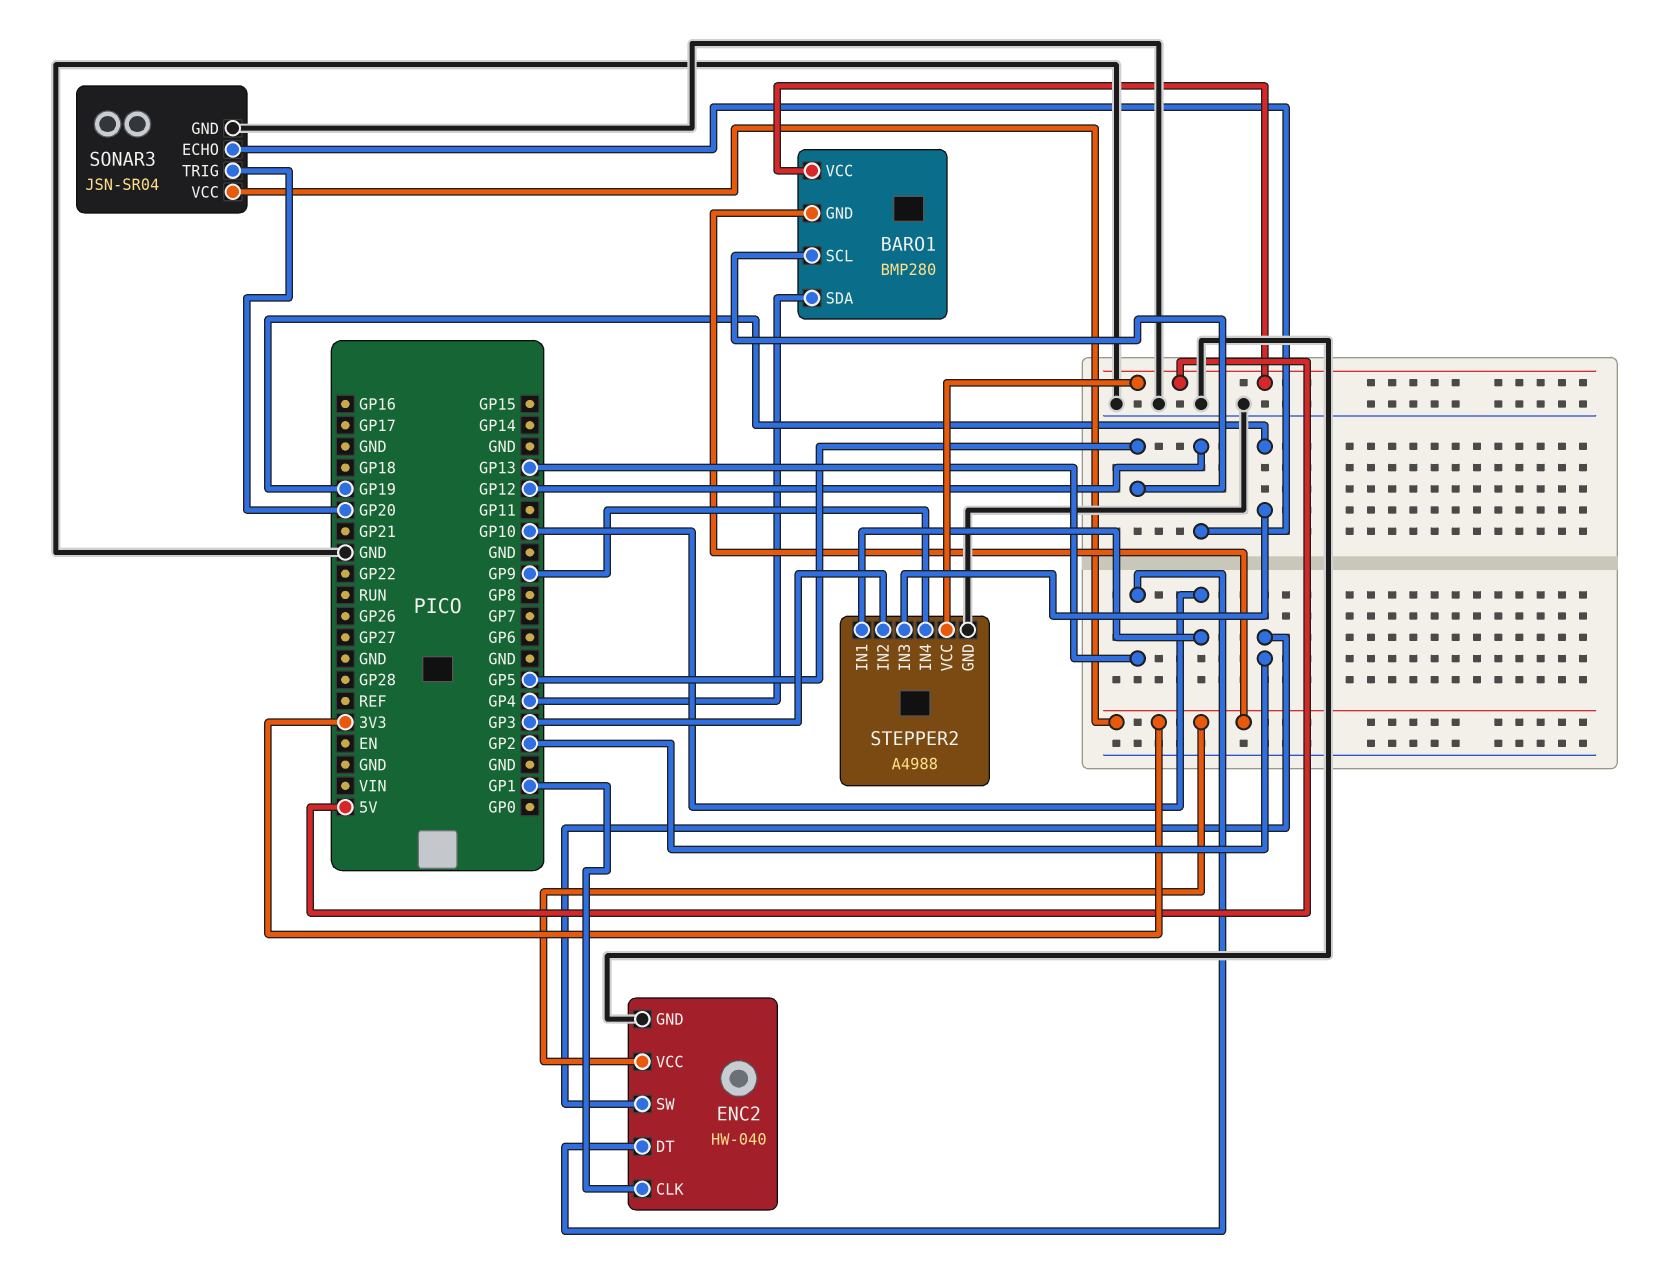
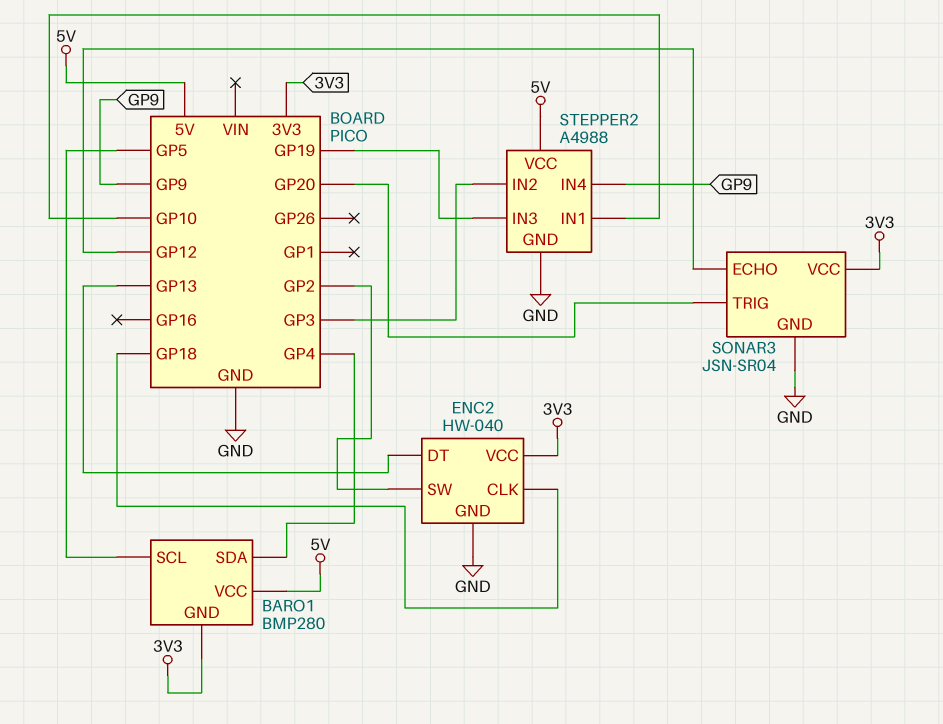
ENC2 pin CLK: GP1 -> GP18

